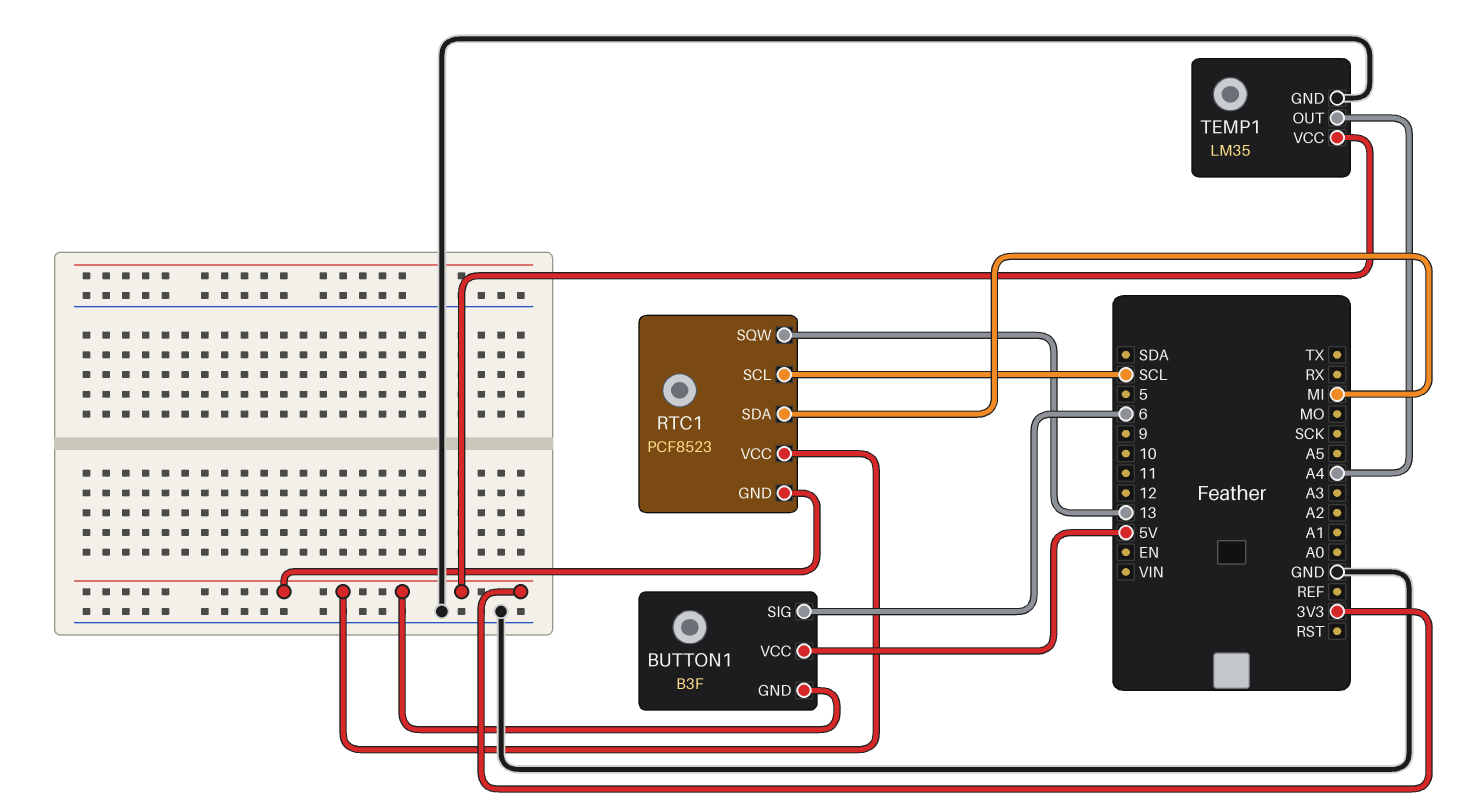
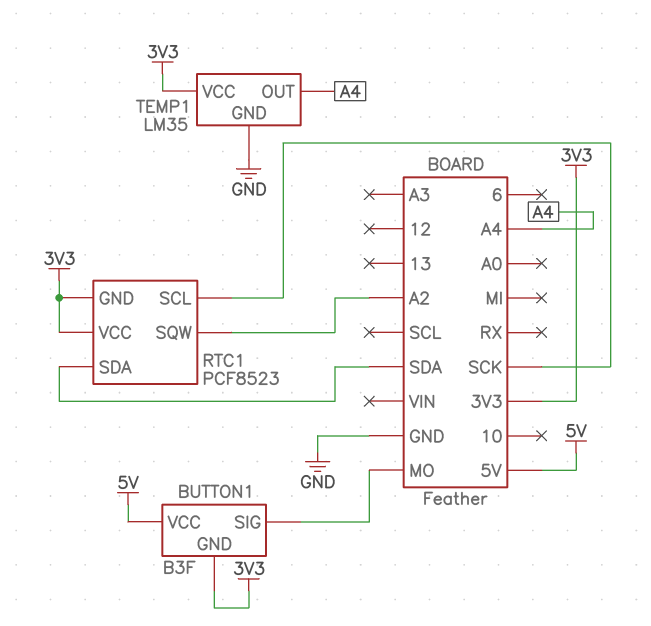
BUTTON1 pin SIG: 6 -> MO
RTC1 pin SCL: SCL -> SCK
RTC1 pin SDA: MI -> SDA
RTC1 pin SQW: 13 -> A2

